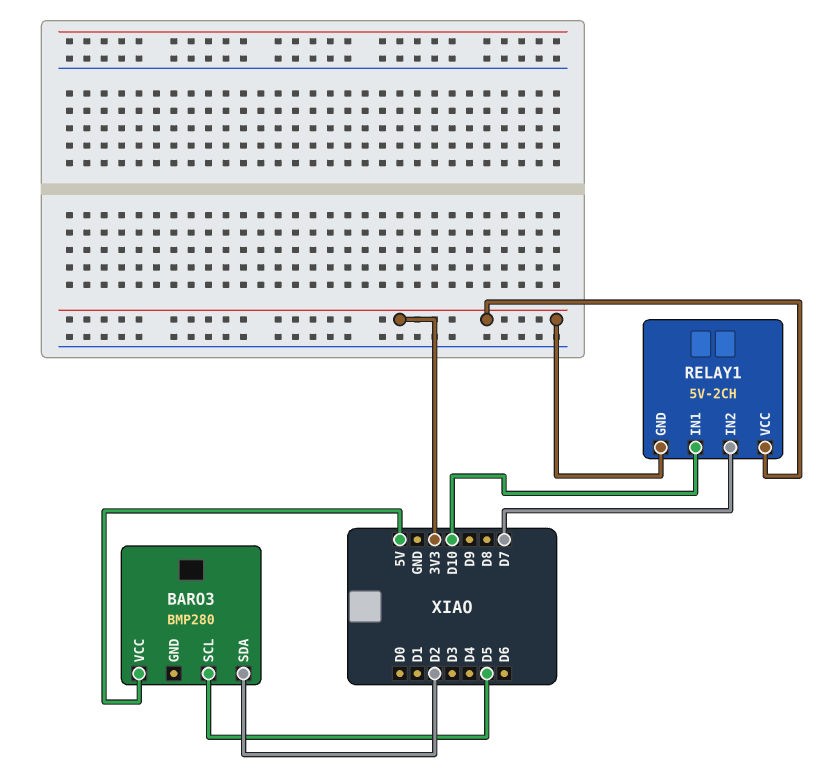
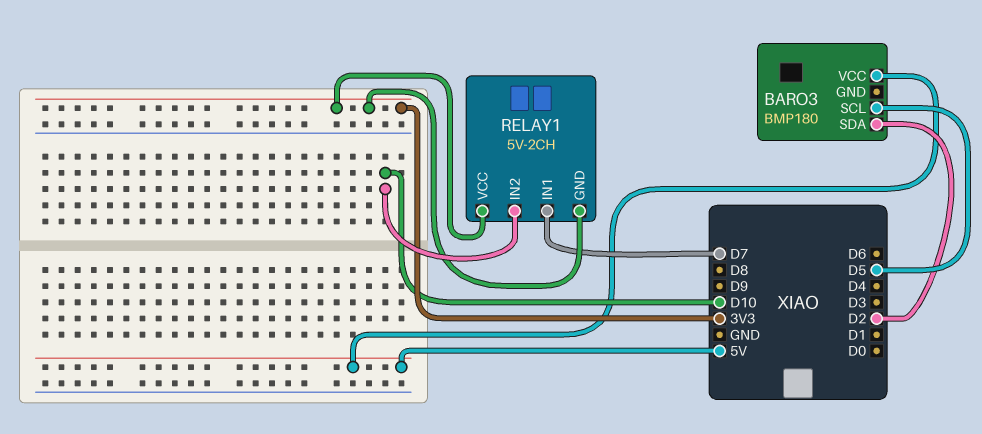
BARO3: BMP280 -> BMP180
RELAY1 pin IN1: D10 -> D7
RELAY1 pin IN2: D7 -> D10

